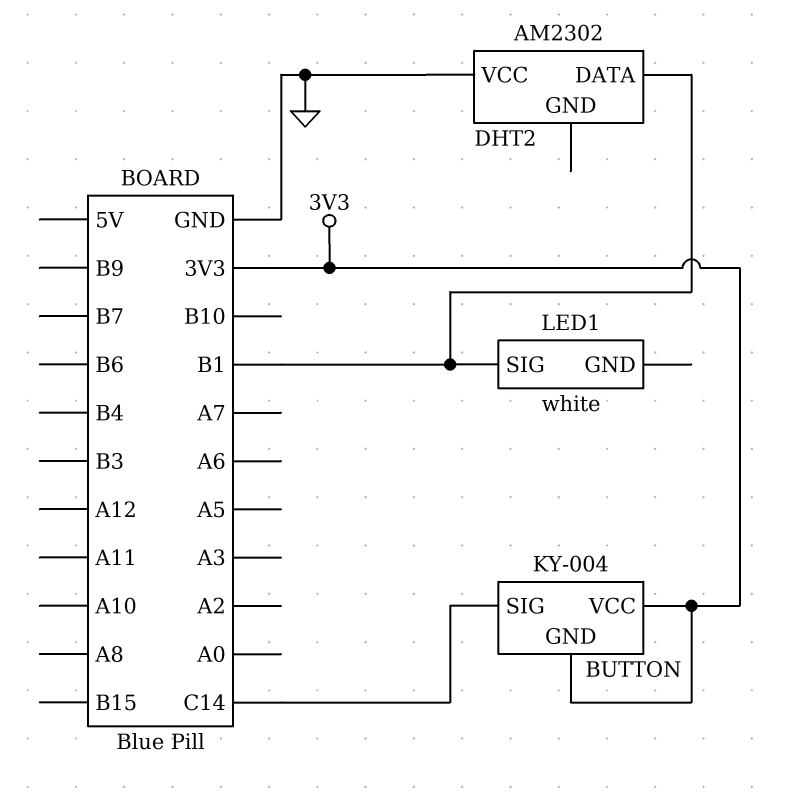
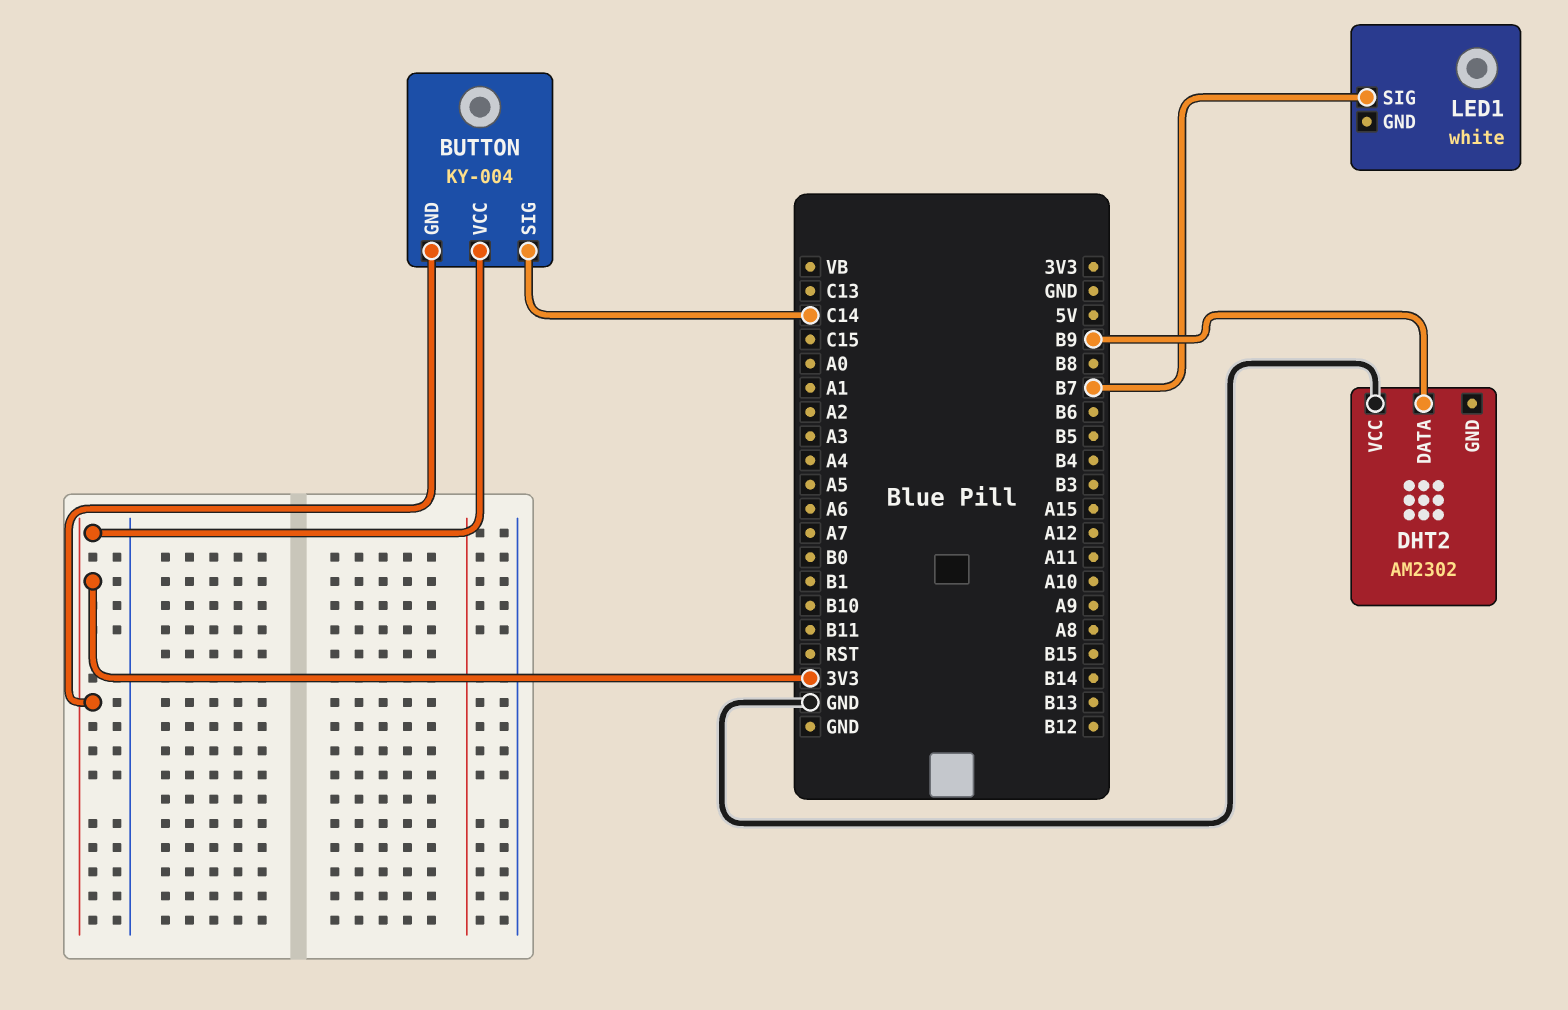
DHT2 pin DATA: B1 -> B9
LED1 pin SIG: B1 -> B7

